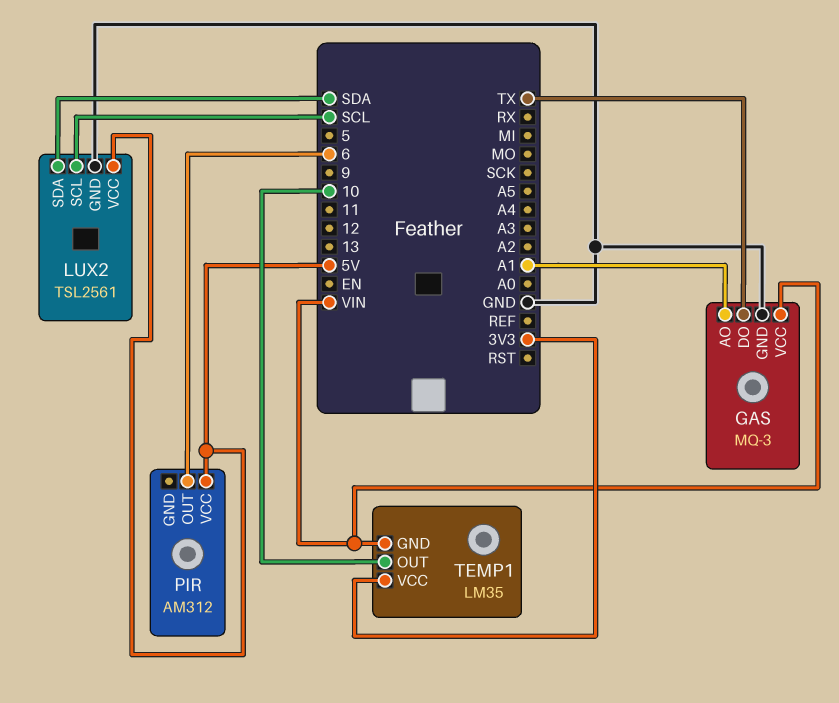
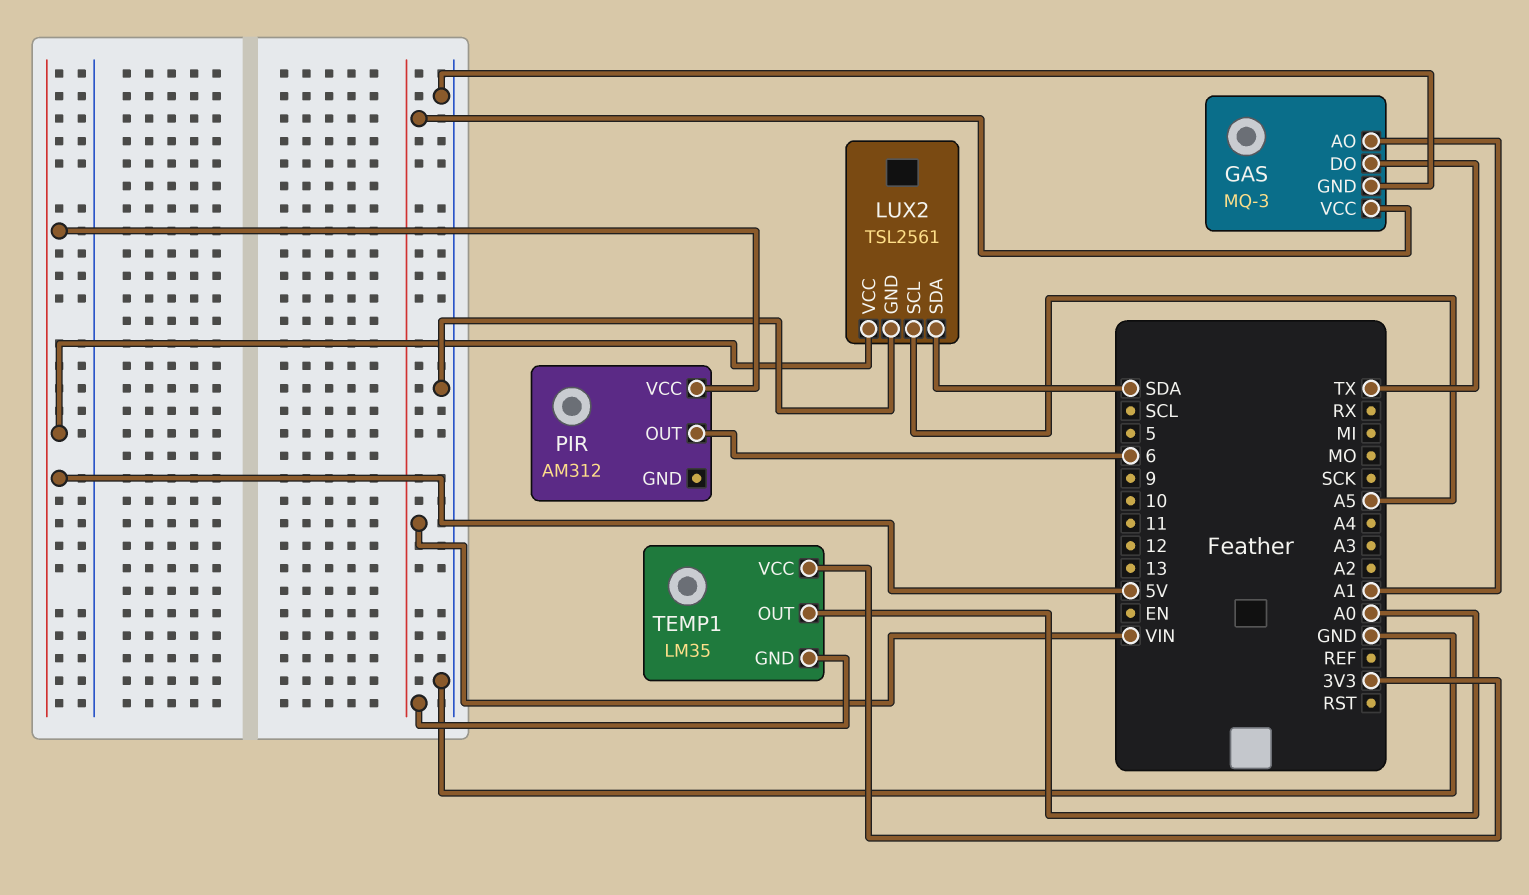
LUX2 pin SCL: SCL -> A5
TEMP1 pin OUT: 10 -> A0

